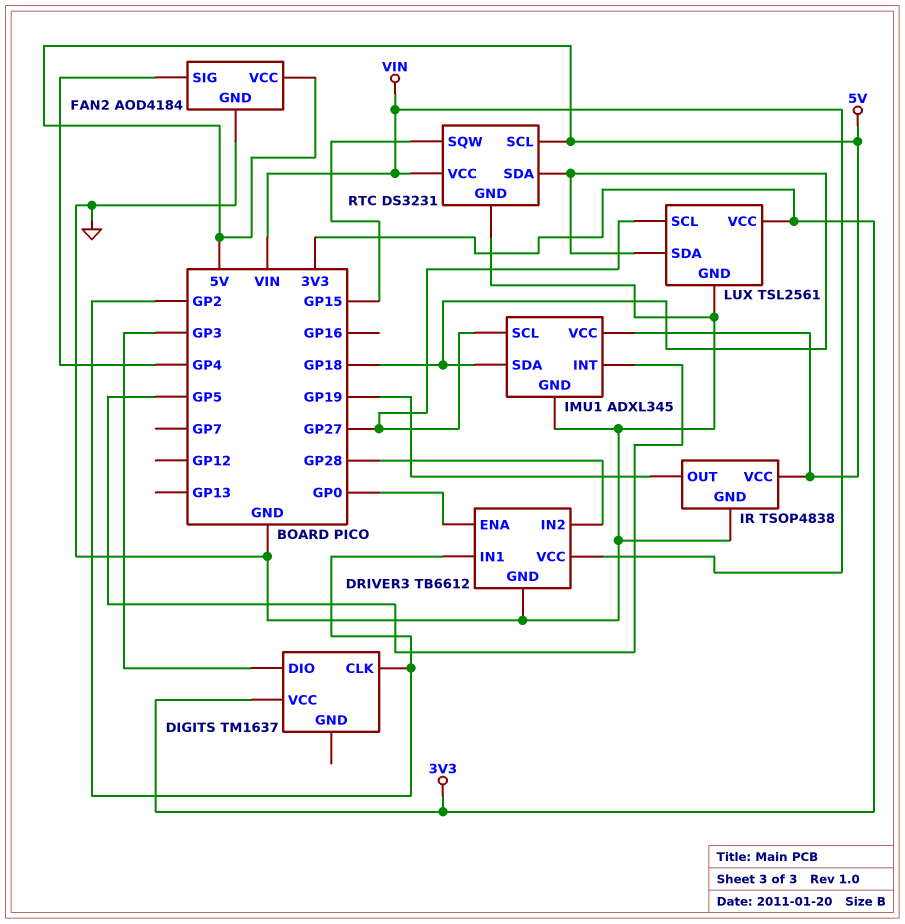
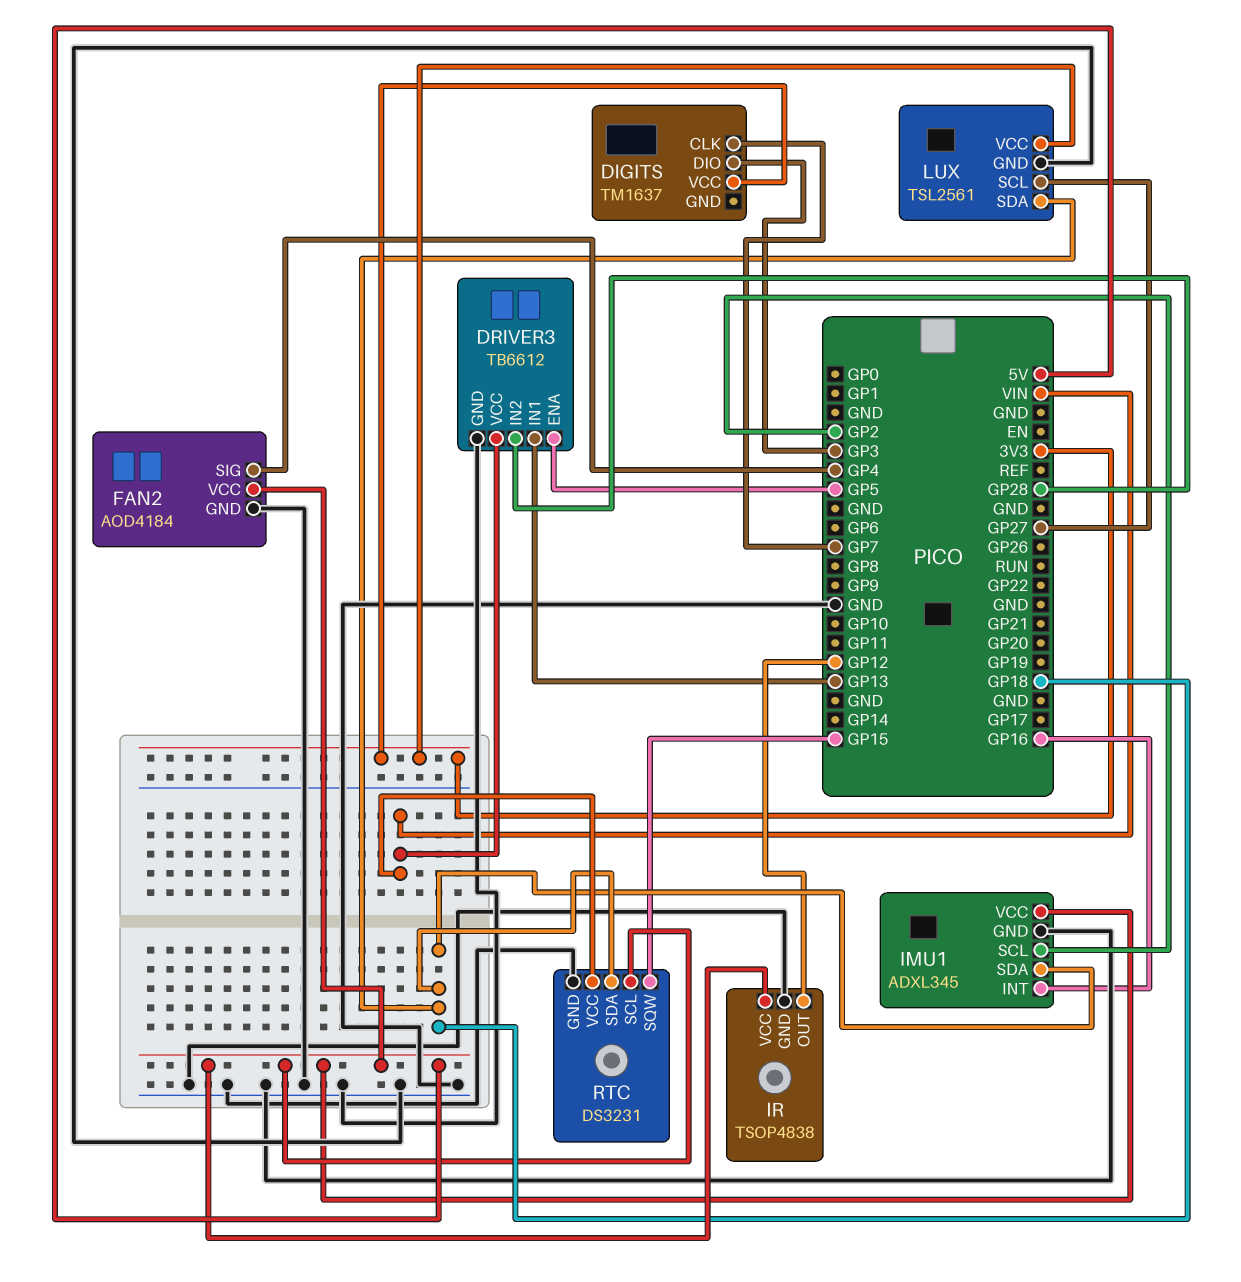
DIGITS pin CLK: GP2 -> GP7
DRIVER3 pin ENA: GP0 -> GP5
DRIVER3 pin IN1: GP2 -> GP13
IMU1 pin INT: GP5 -> GP16
IMU1 pin SCL: GP27 -> GP2
IR pin OUT: GP19 -> GP12

